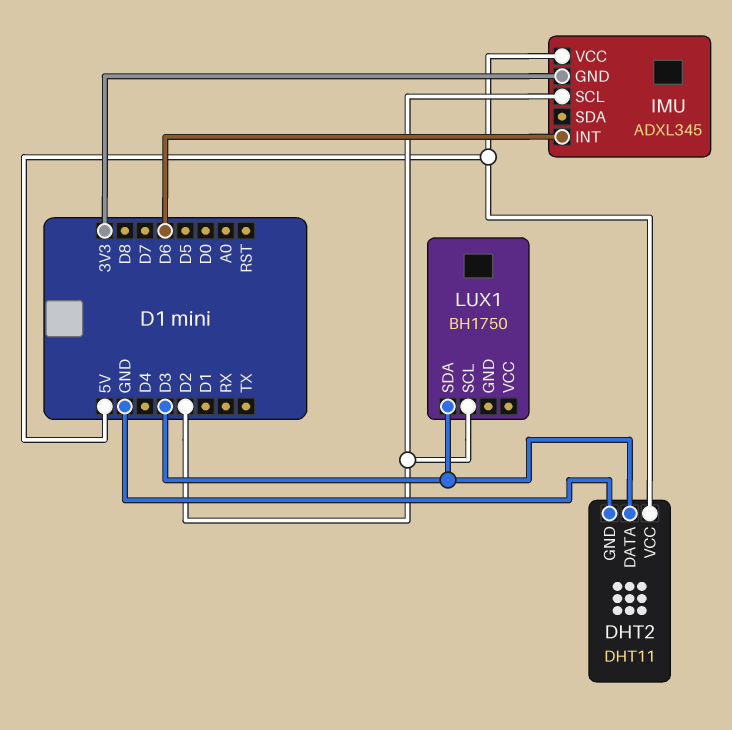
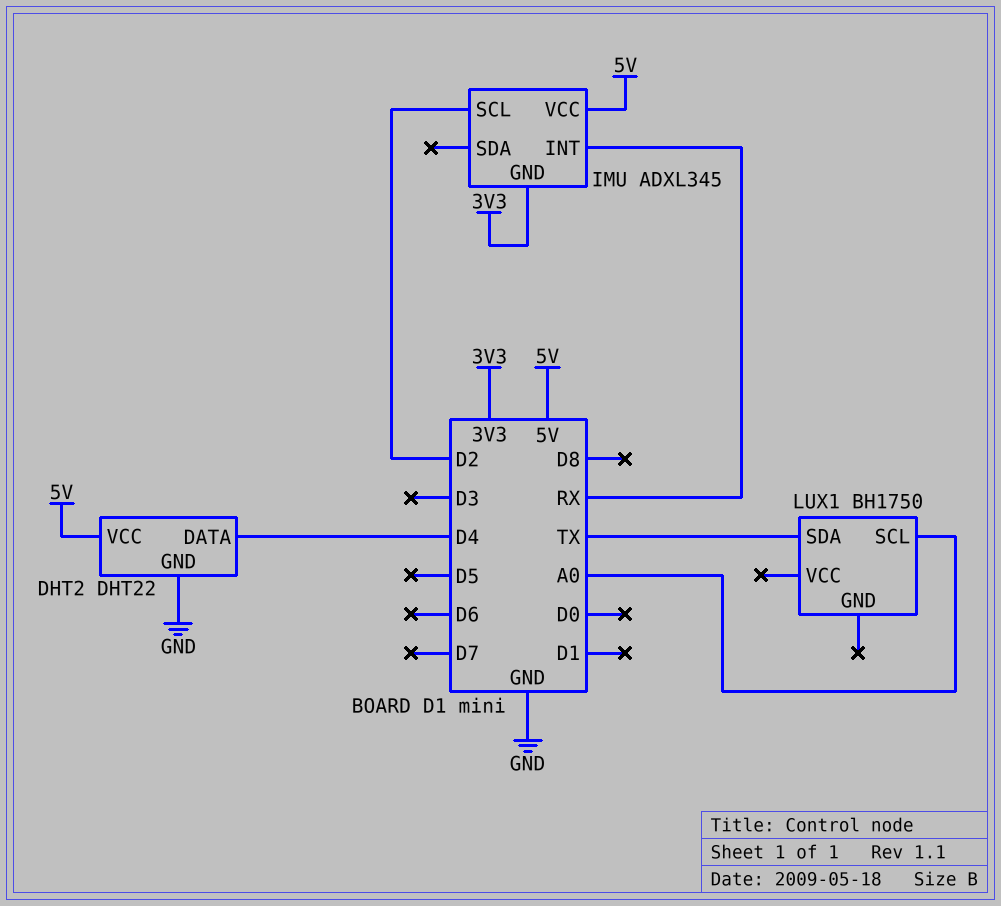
DHT2: DHT11 -> DHT22
DHT2 pin DATA: D3 -> D4
IMU pin INT: D6 -> RX
LUX1 pin SCL: D2 -> A0
LUX1 pin SDA: D3 -> TX

